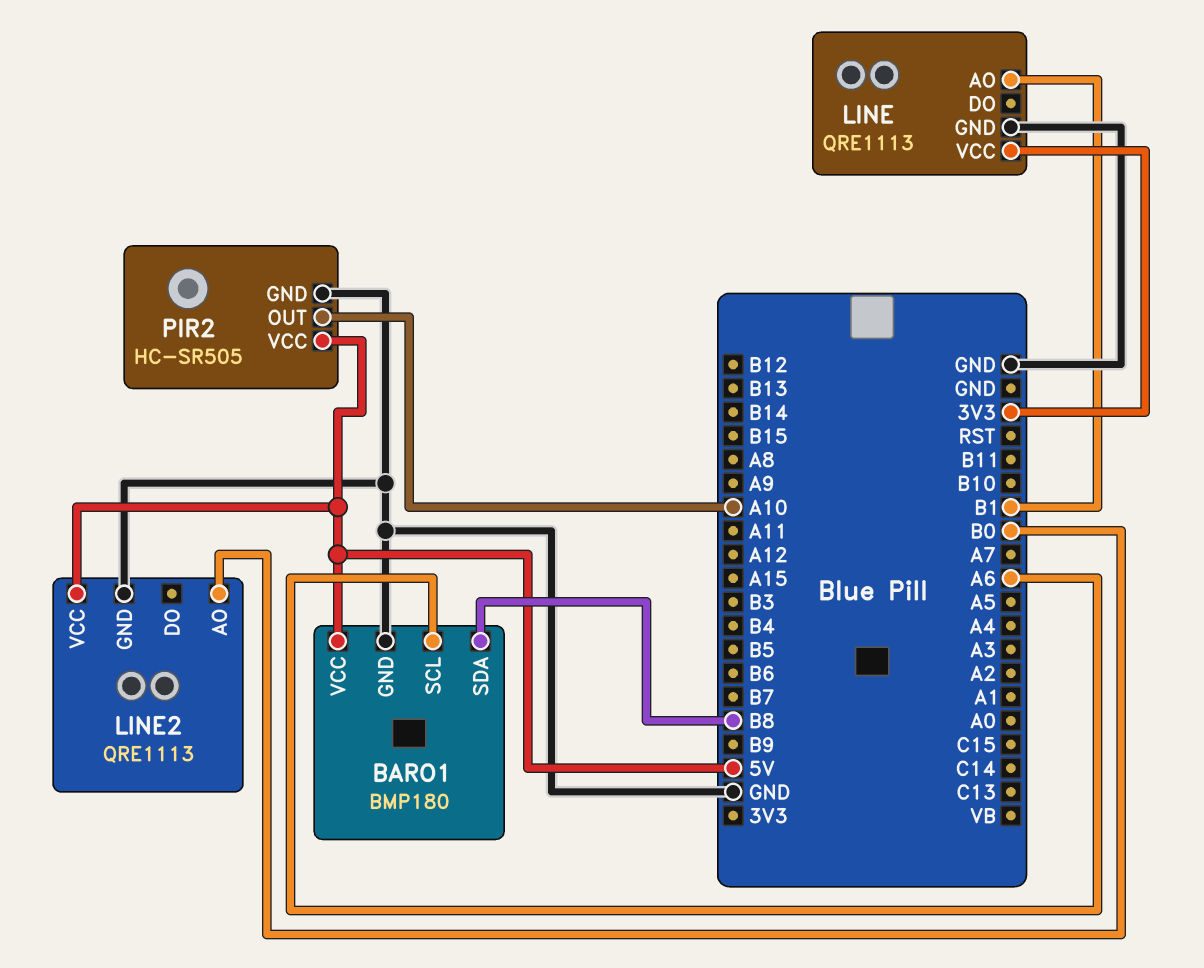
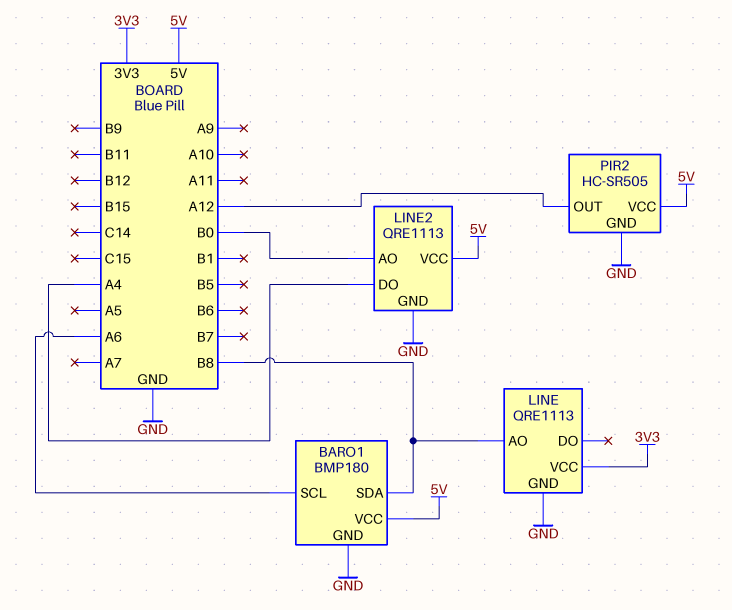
LINE pin AO: B1 -> B8
LINE2 pin DO: none -> A4
PIR2 pin OUT: A10 -> A12

